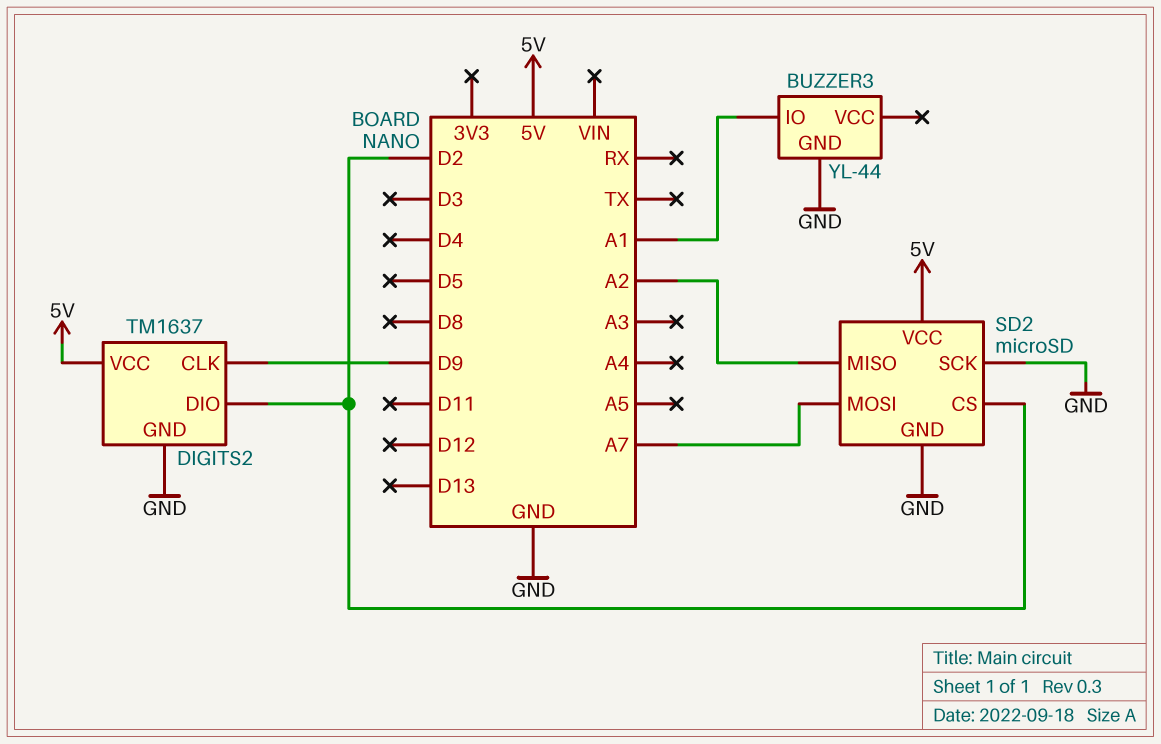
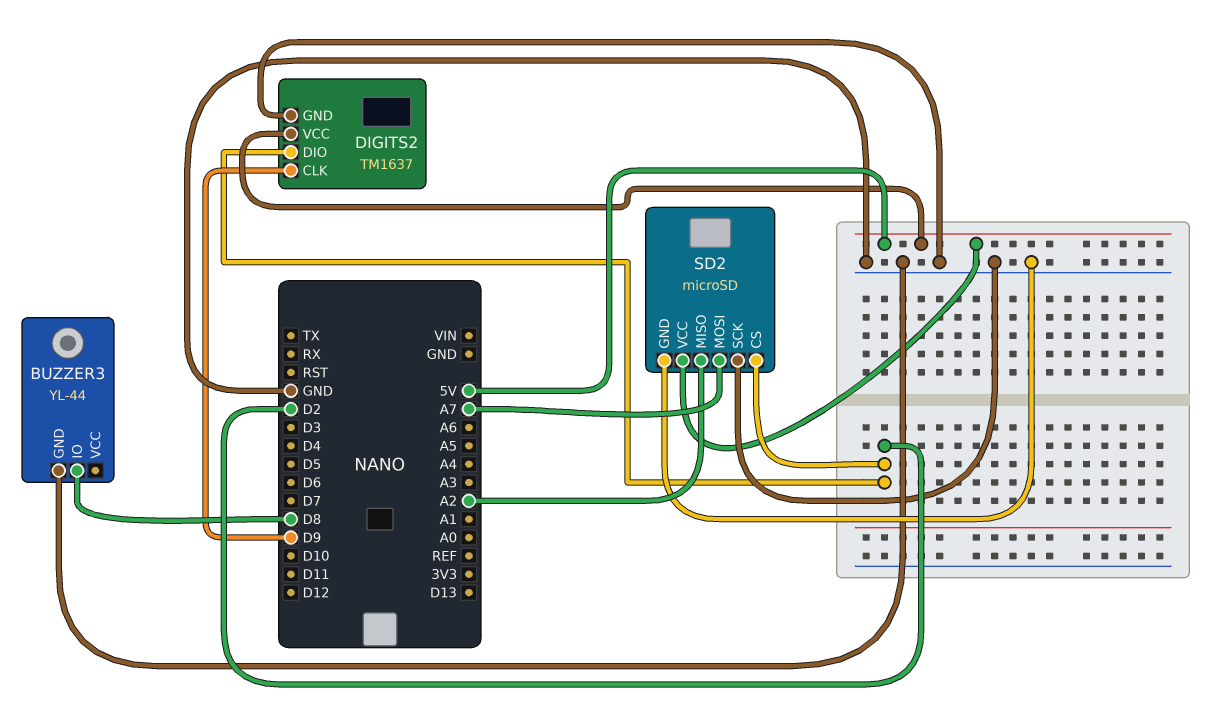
BUZZER3 pin IO: A1 -> D8

